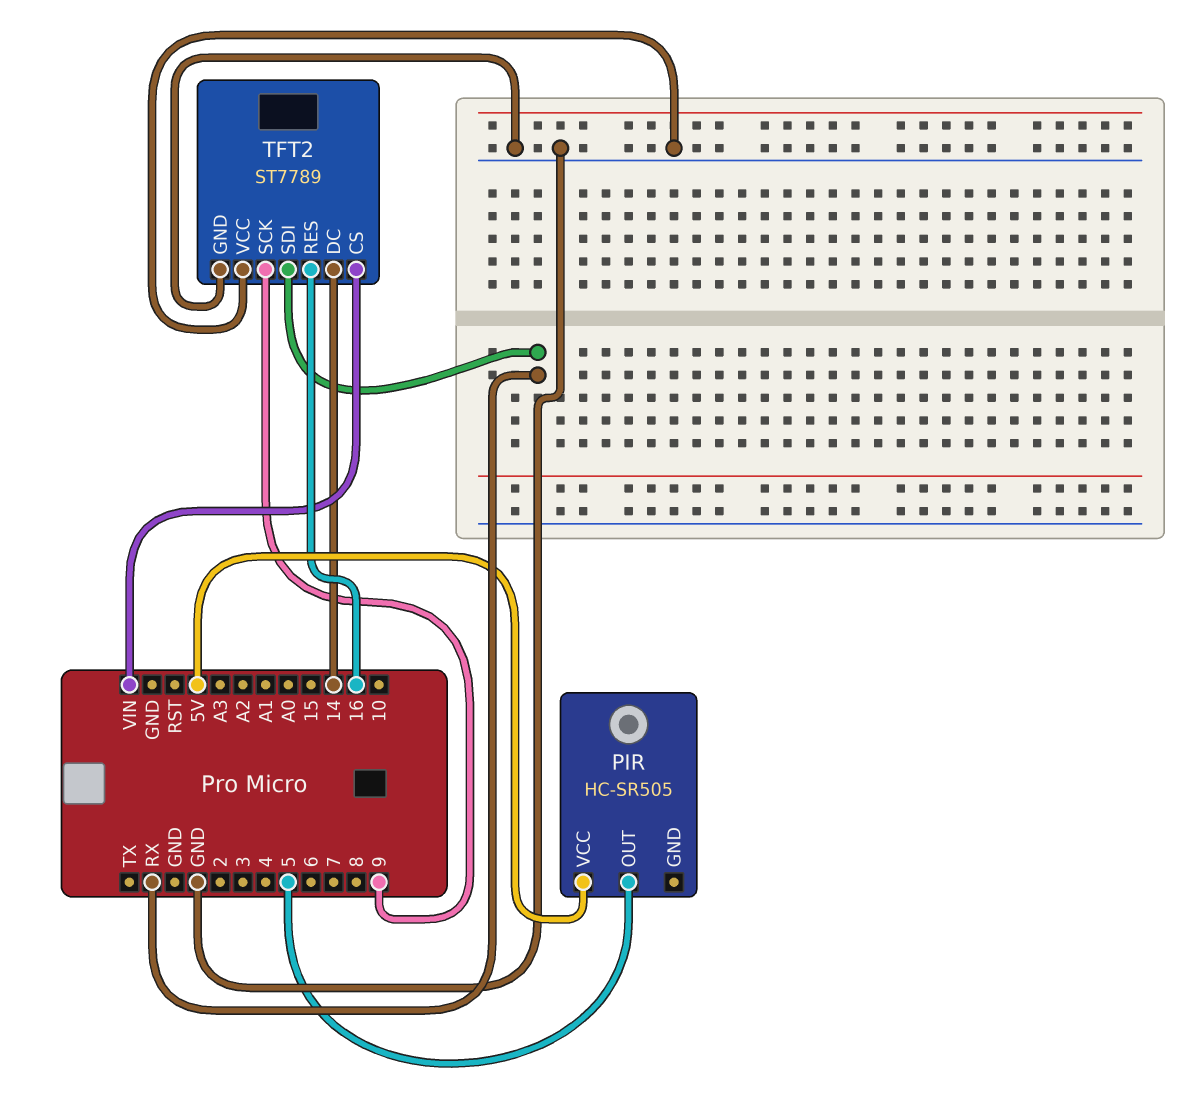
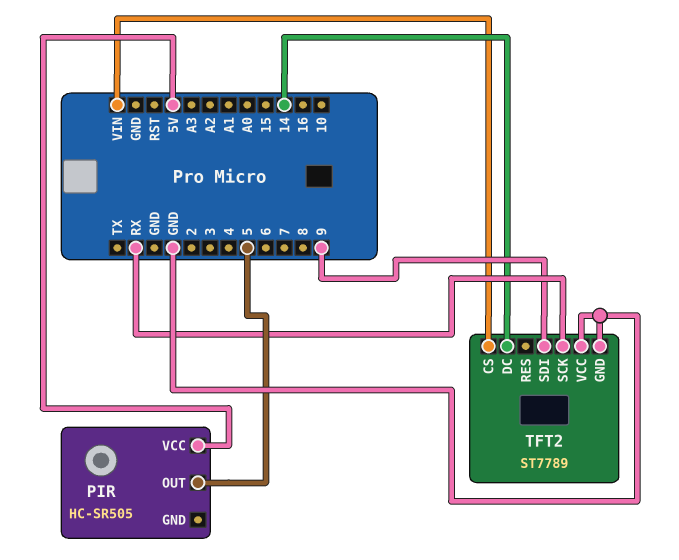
TFT2 pin RES: 16 -> none
TFT2 pin SCK: 9 -> RX
TFT2 pin SDI: RX -> 9

